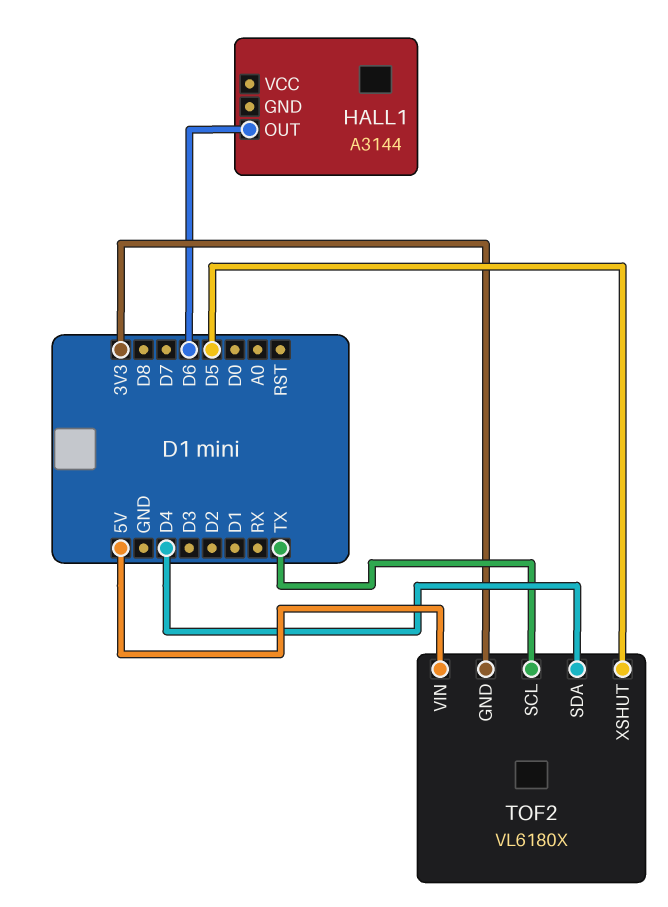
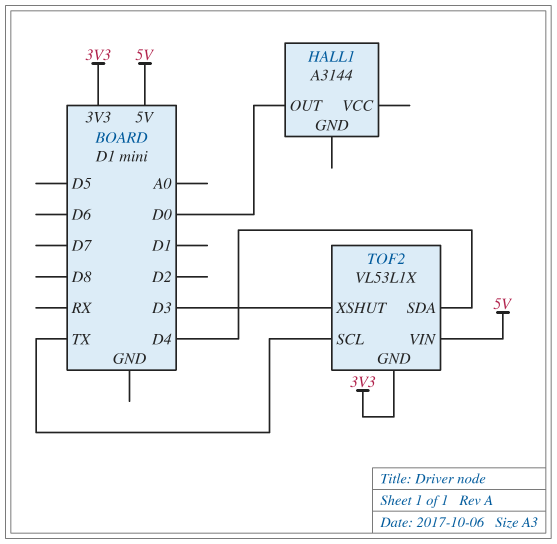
HALL1 pin OUT: D6 -> D0
TOF2: VL6180X -> VL53L1X
TOF2 pin XSHUT: D5 -> D3

